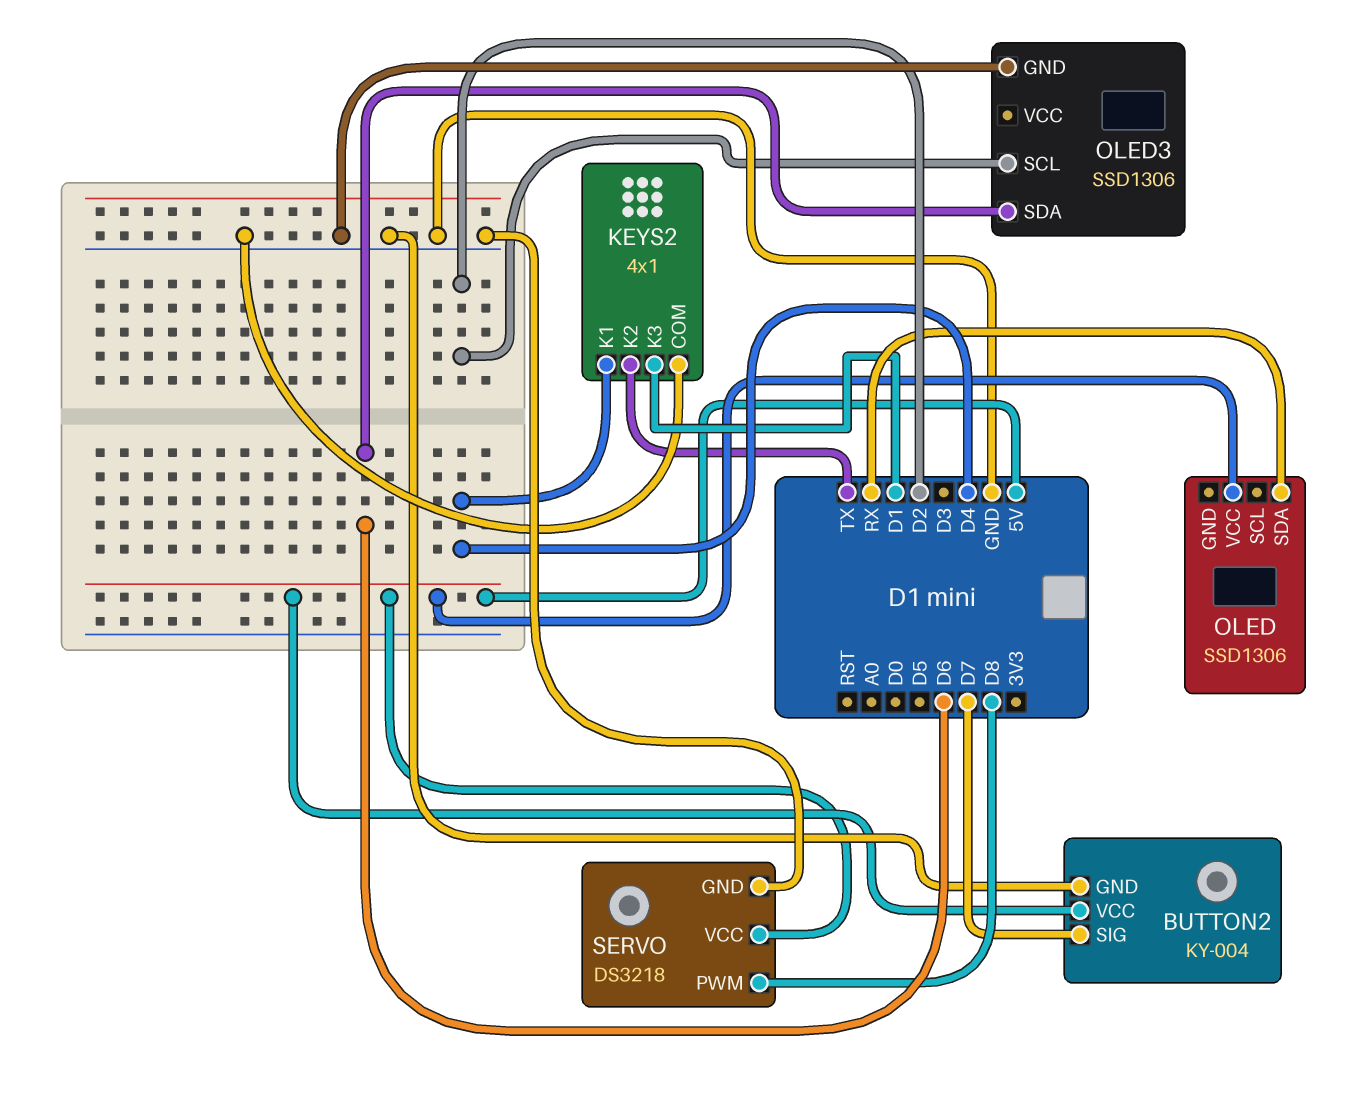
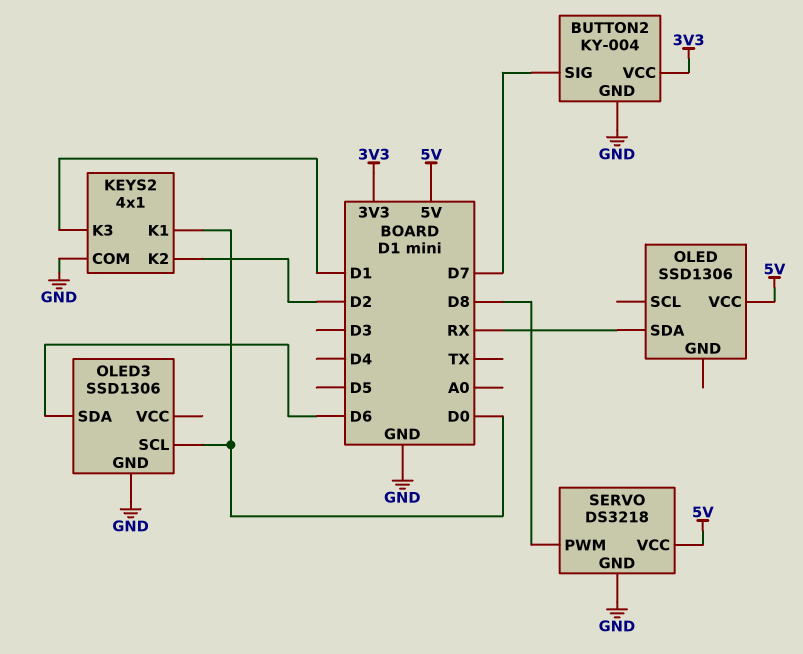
BUTTON2 pin VCC: 5V -> 3V3
KEYS2 pin K1: D4 -> D0
KEYS2 pin K2: TX -> D2
OLED3 pin SCL: D2 -> D0

